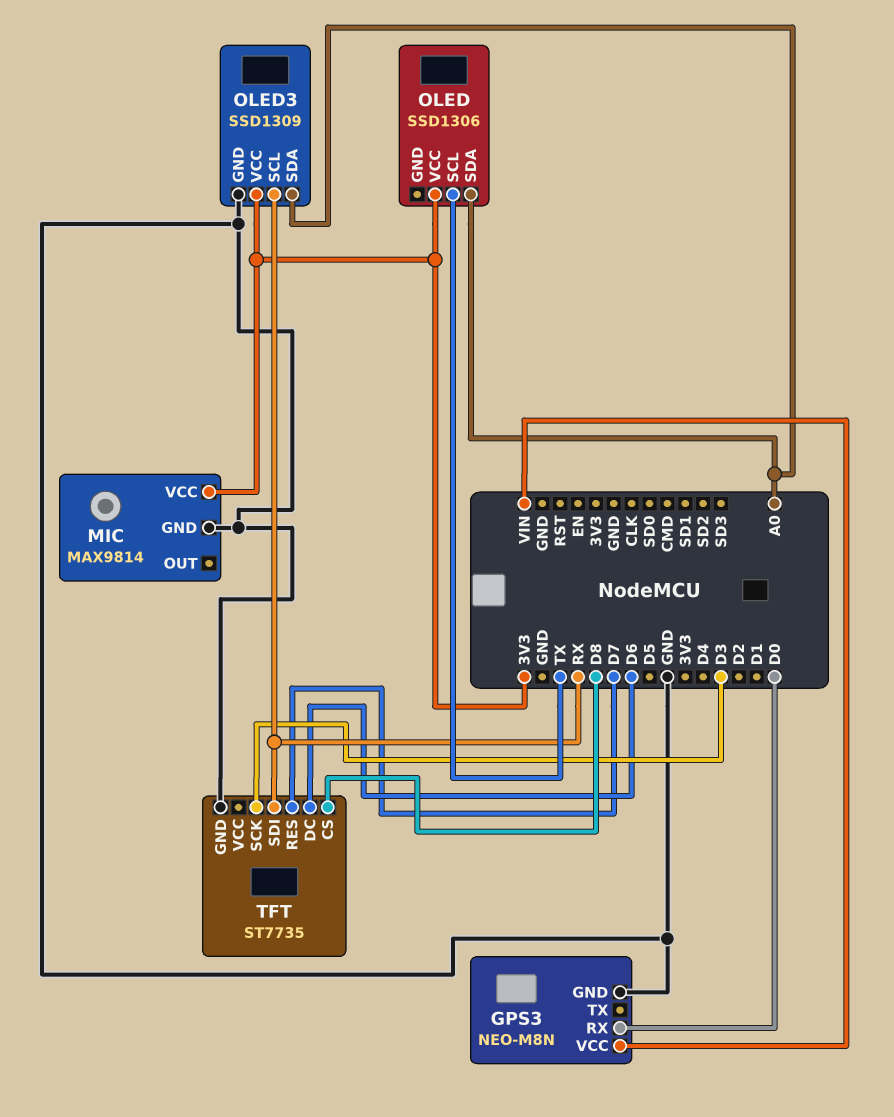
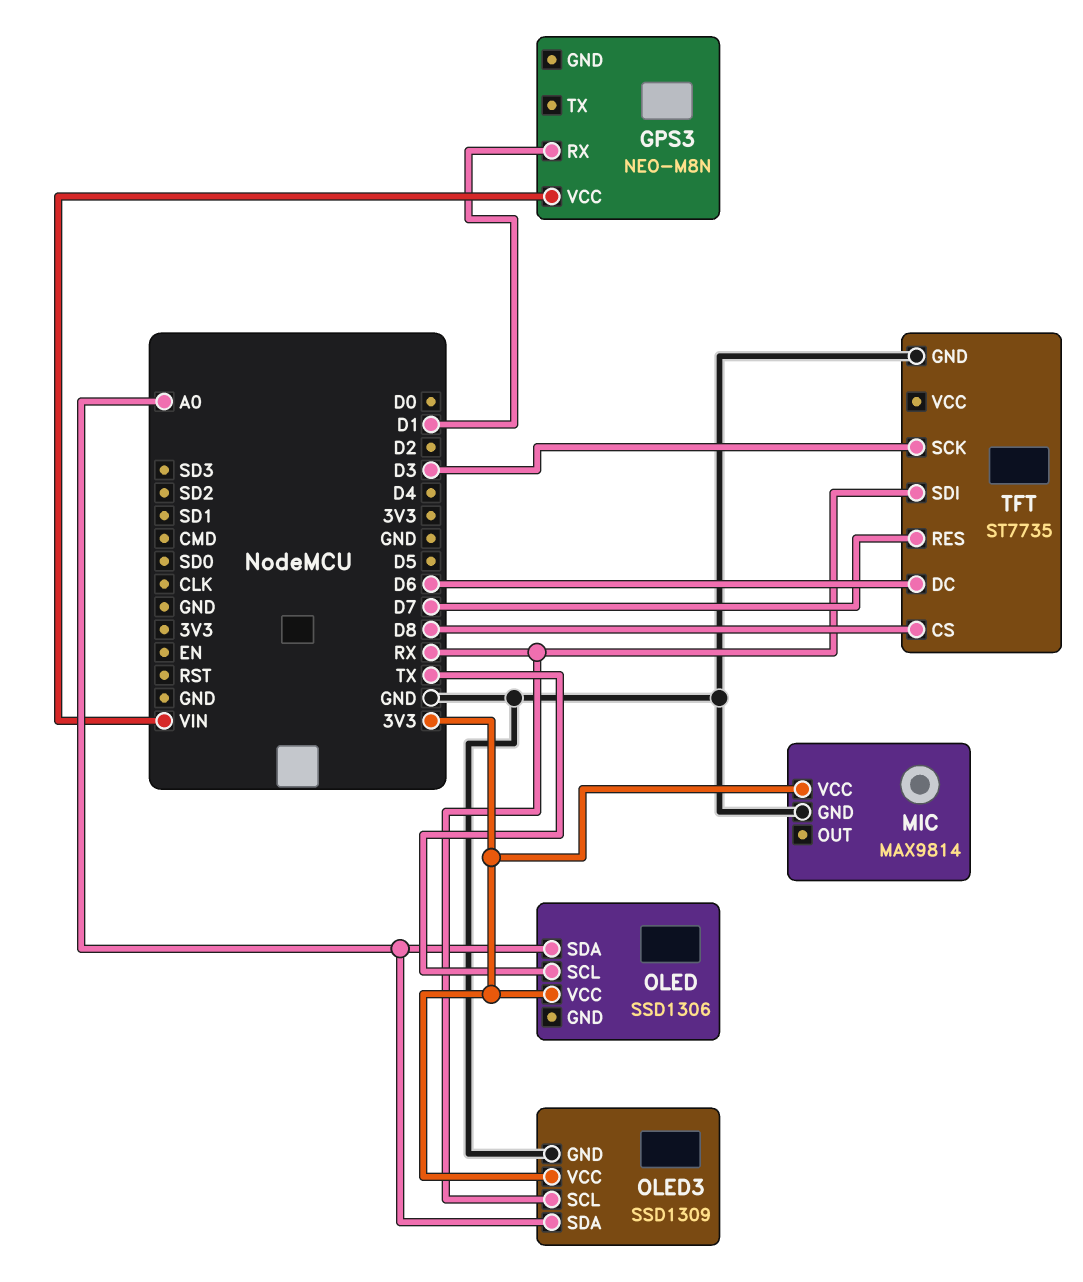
GPS3 pin GND: GND -> none
GPS3 pin RX: D0 -> D1

